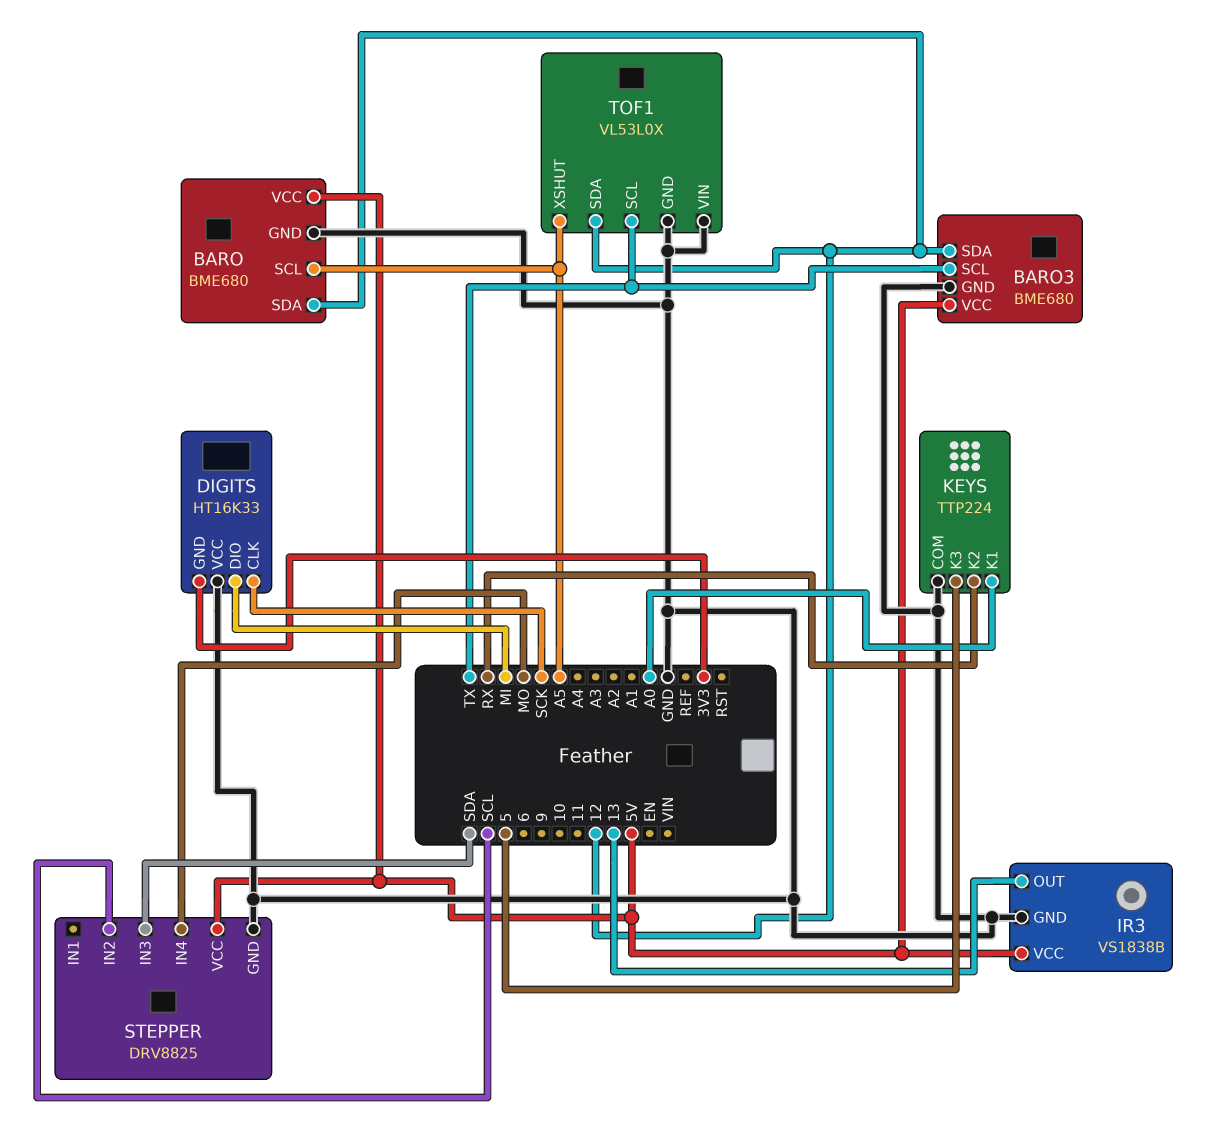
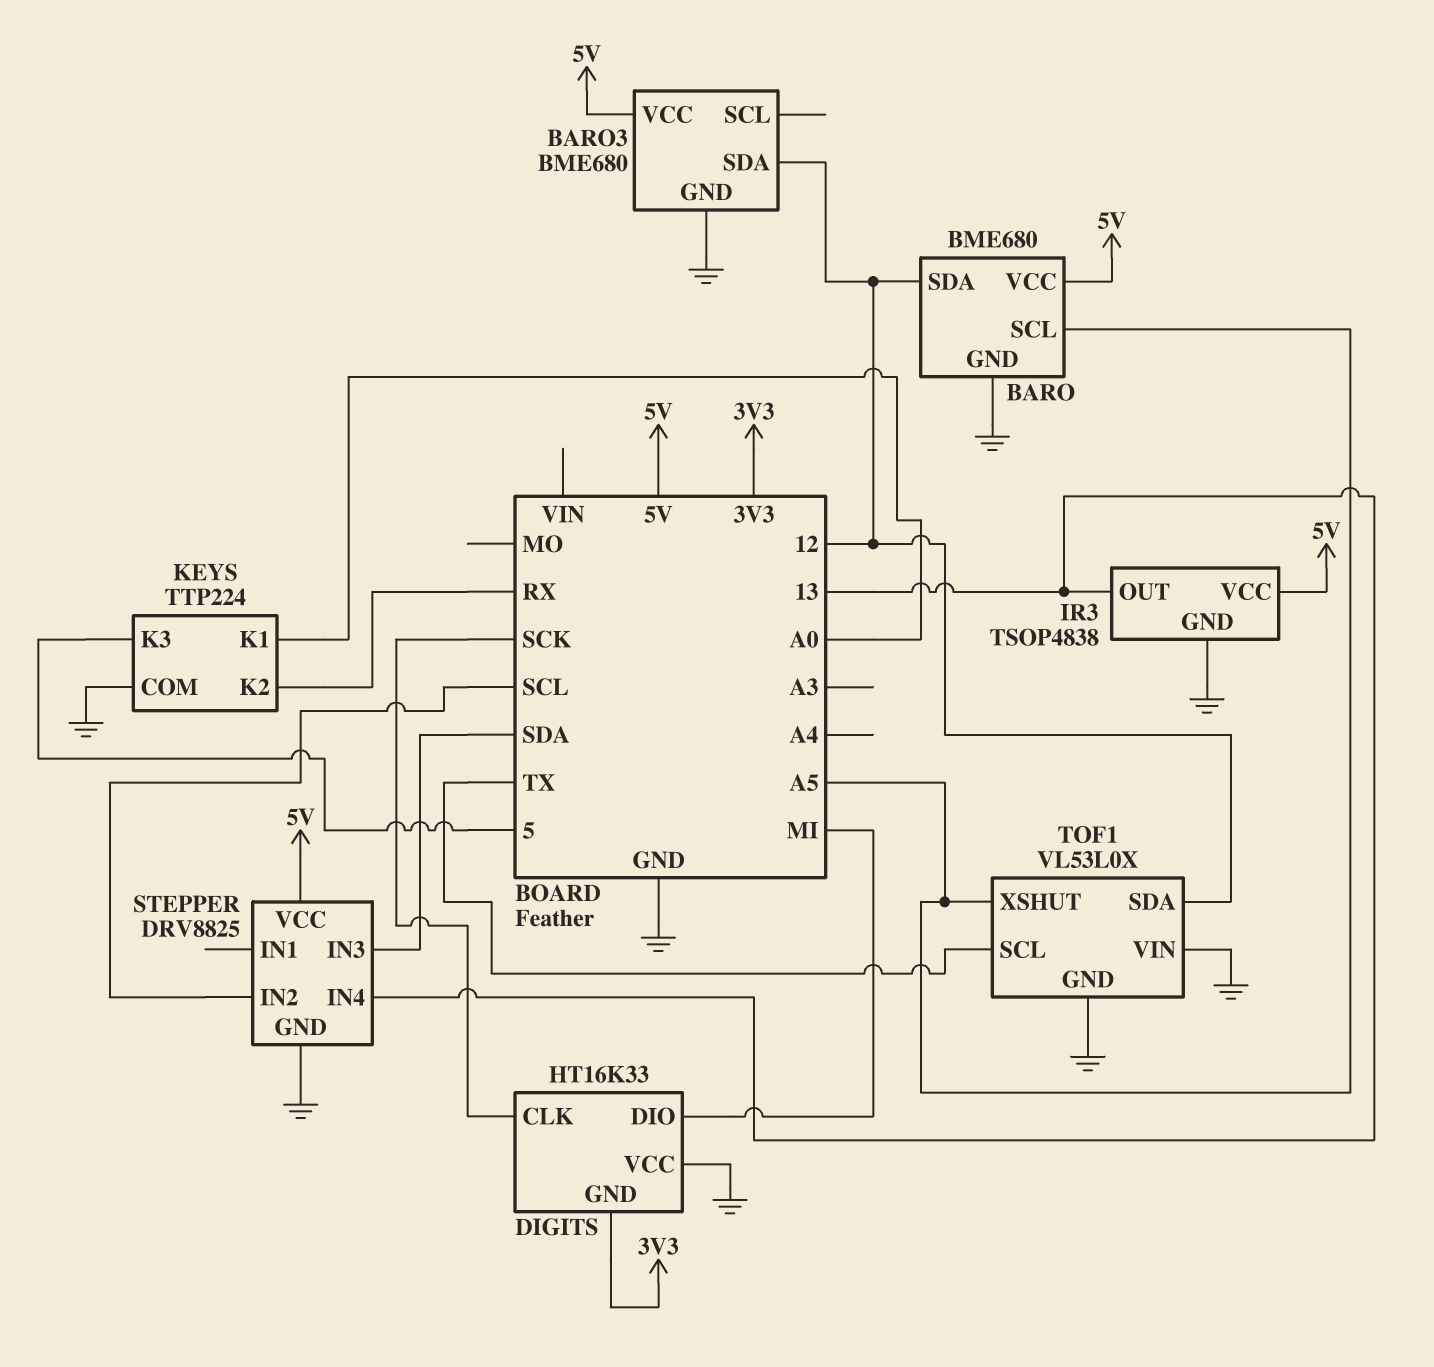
BARO3 pin SCL: TX -> none
IR3: VS1838B -> TSOP4838
STEPPER pin IN4: MO -> 13

